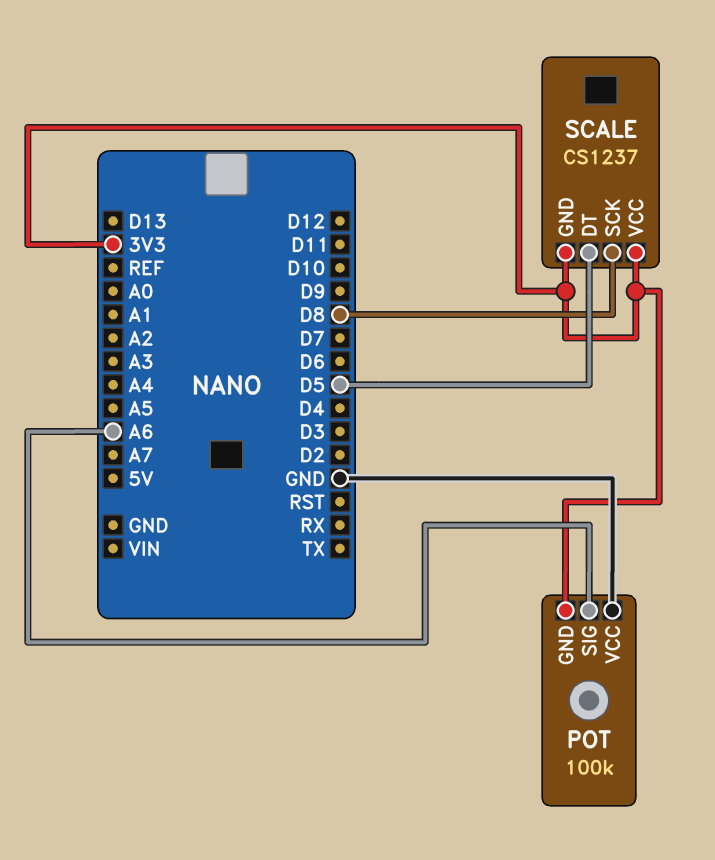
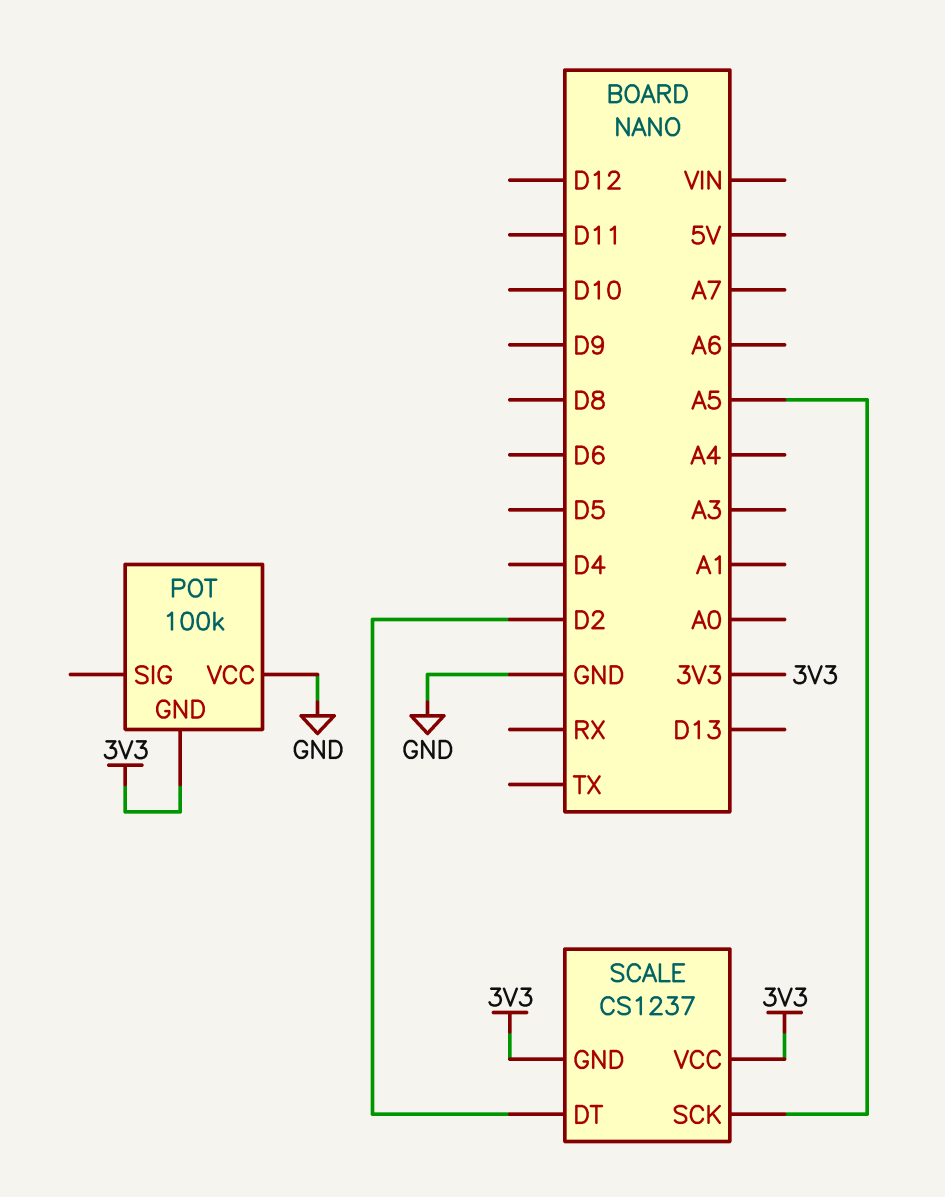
POT pin SIG: A6 -> none
SCALE pin DT: D5 -> D2
SCALE pin SCK: D8 -> A5

